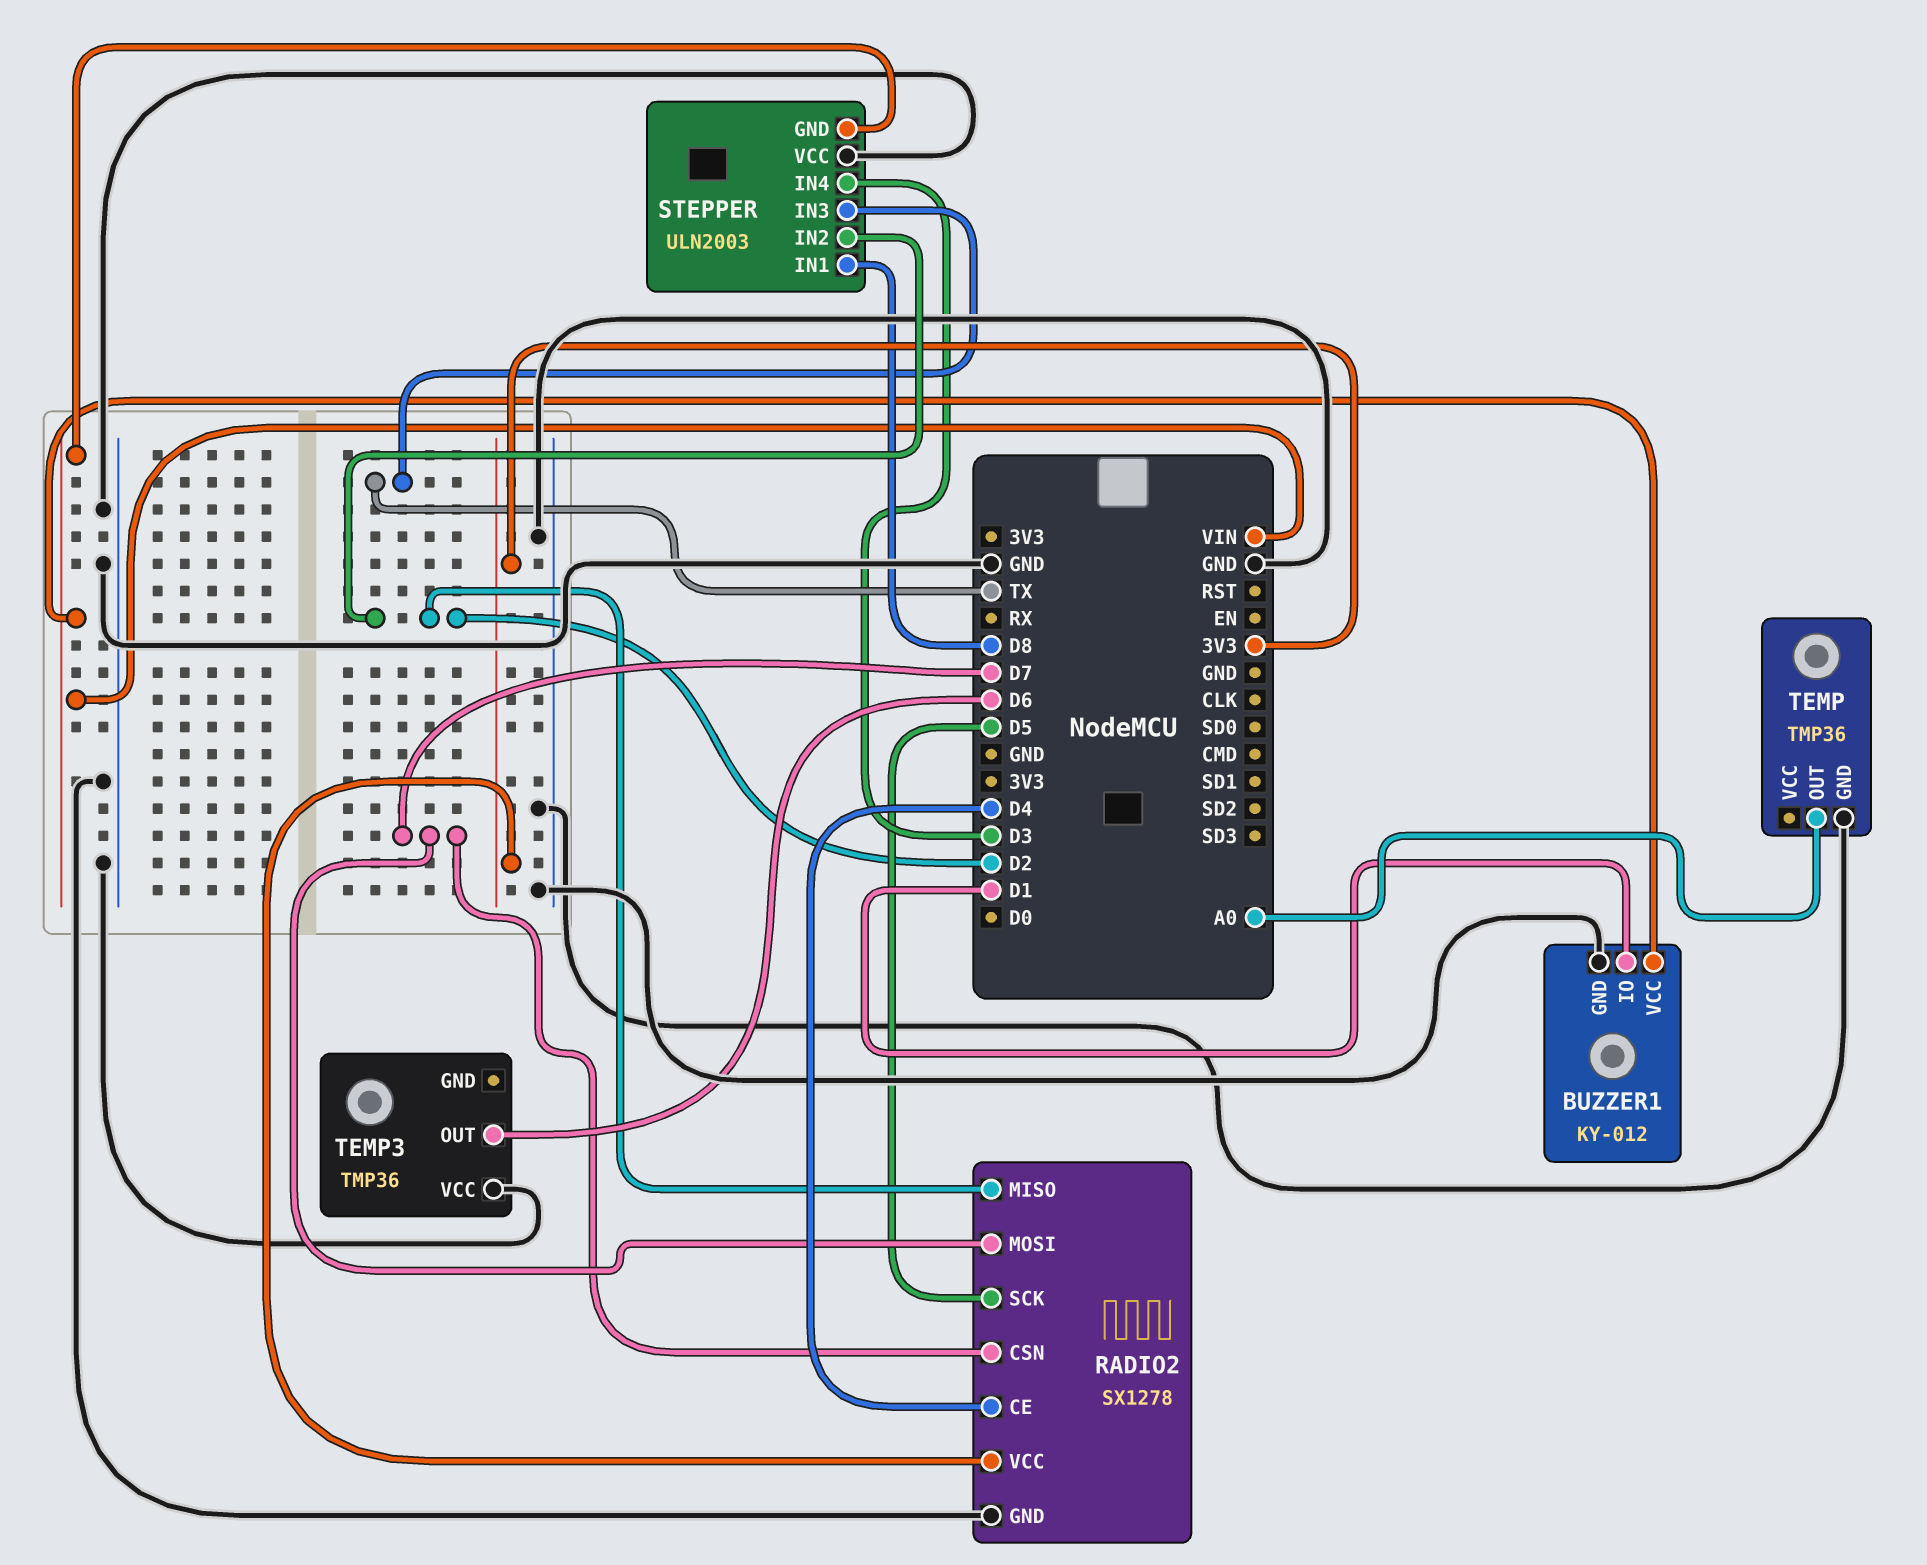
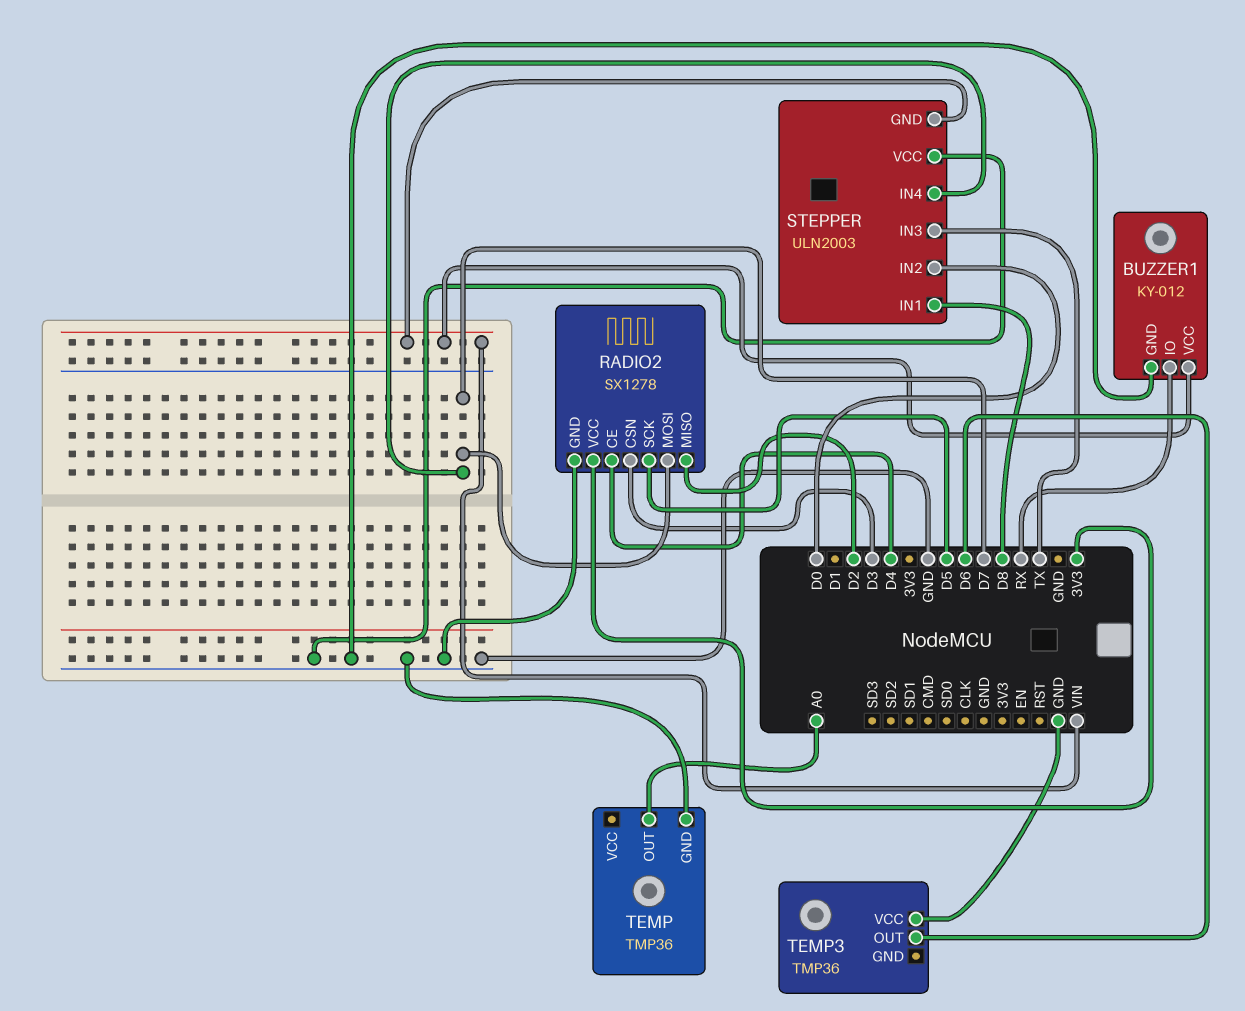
BUZZER1 pin IO: D1 -> RX
RADIO2 pin CSN: D7 -> D3
STEPPER pin IN2: D2 -> D0
STEPPER pin IN4: D3 -> D7

